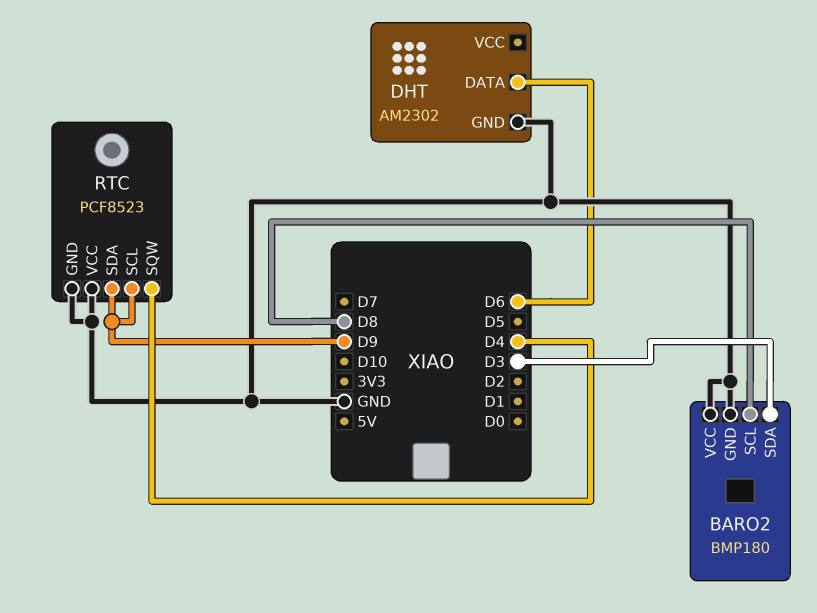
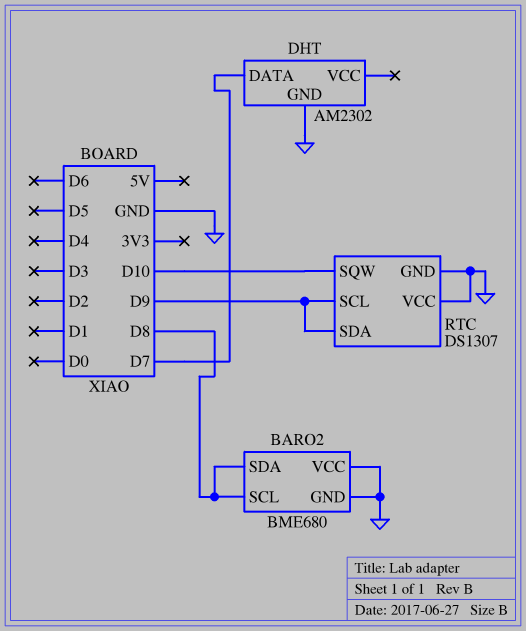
BARO2: BMP180 -> BME680
BARO2 pin SDA: D3 -> D8
DHT pin DATA: D6 -> D7
RTC: PCF8523 -> DS1307
RTC pin SQW: D4 -> D10

